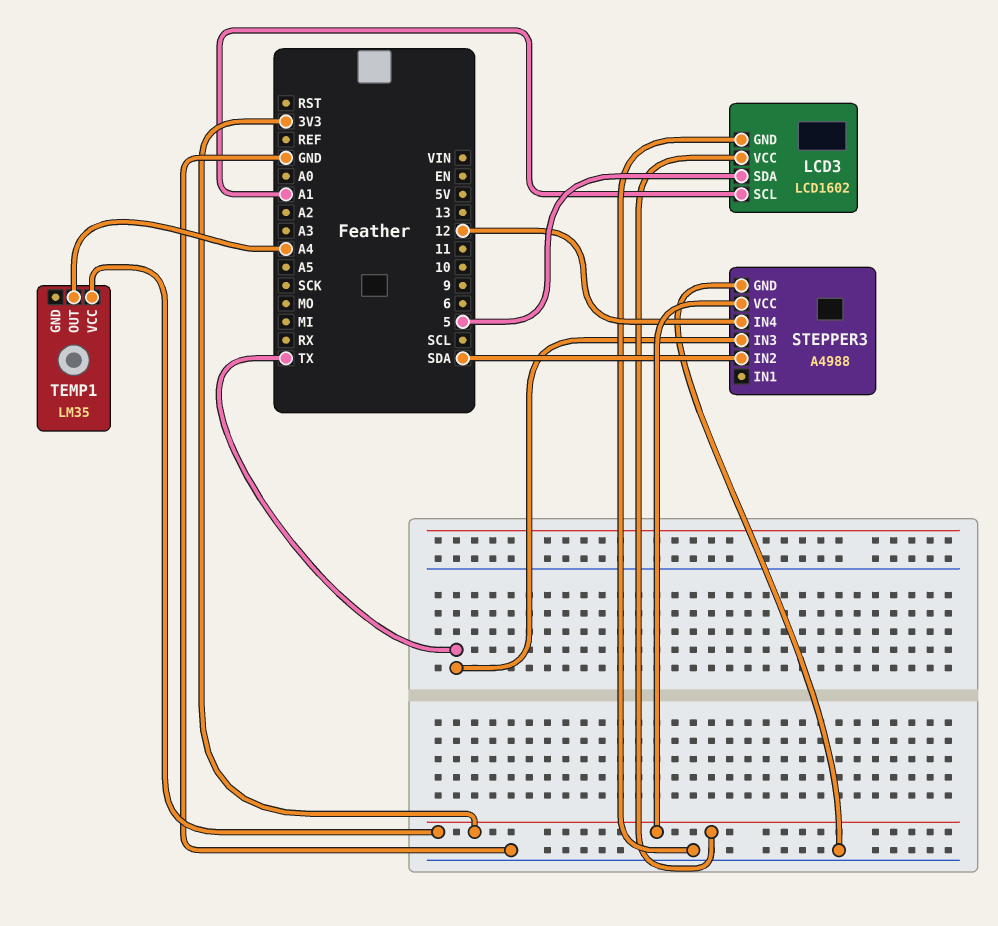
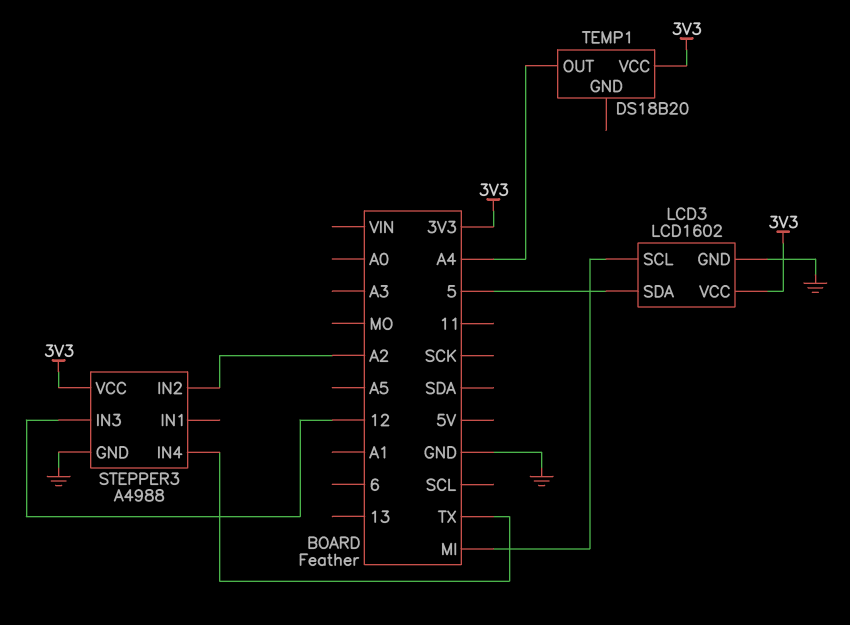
LCD3 pin SCL: A1 -> MI
STEPPER3 pin IN2: SDA -> A2
STEPPER3 pin IN3: TX -> 12
STEPPER3 pin IN4: 12 -> TX
TEMP1: LM35 -> DS18B20

